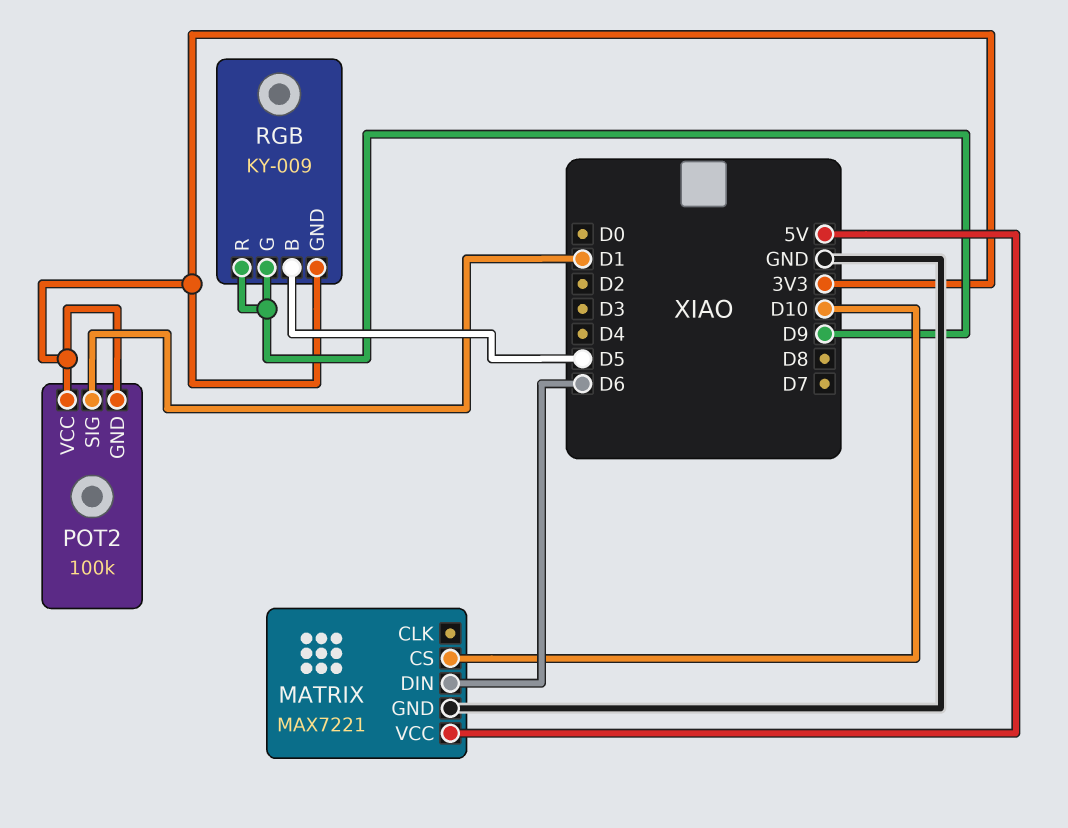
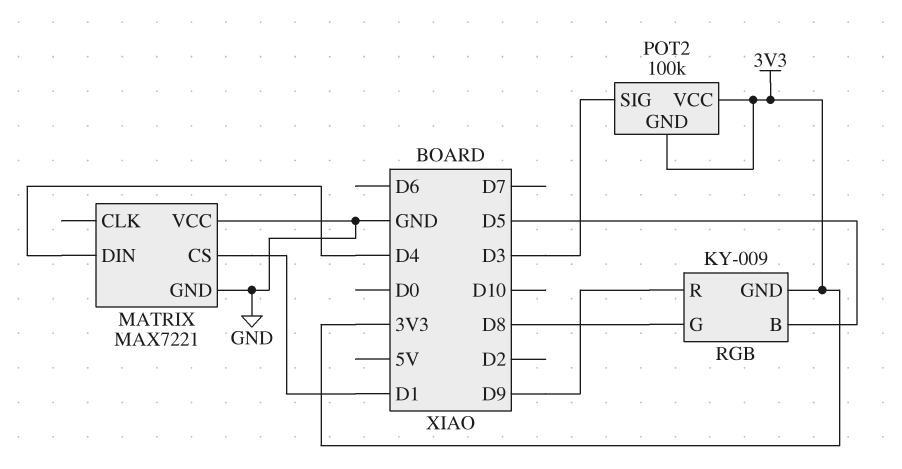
MATRIX pin CS: D10 -> D1
MATRIX pin DIN: D6 -> D4
MATRIX pin VCC: 5V -> GND
POT2 pin SIG: D1 -> D3
RGB pin G: D9 -> D8

